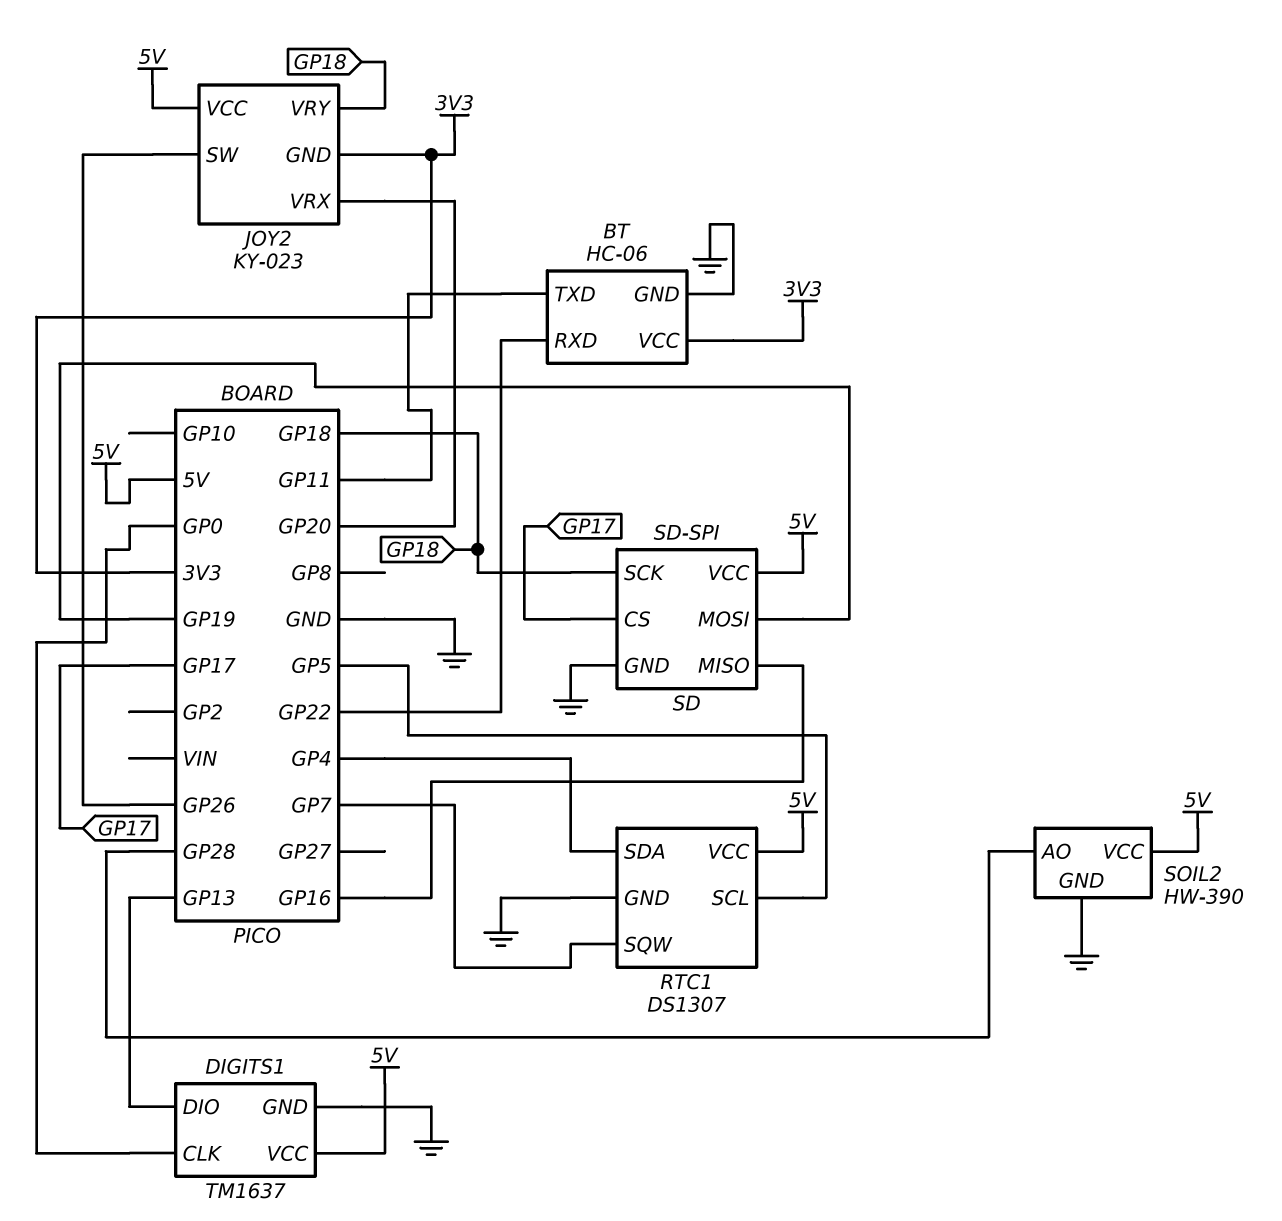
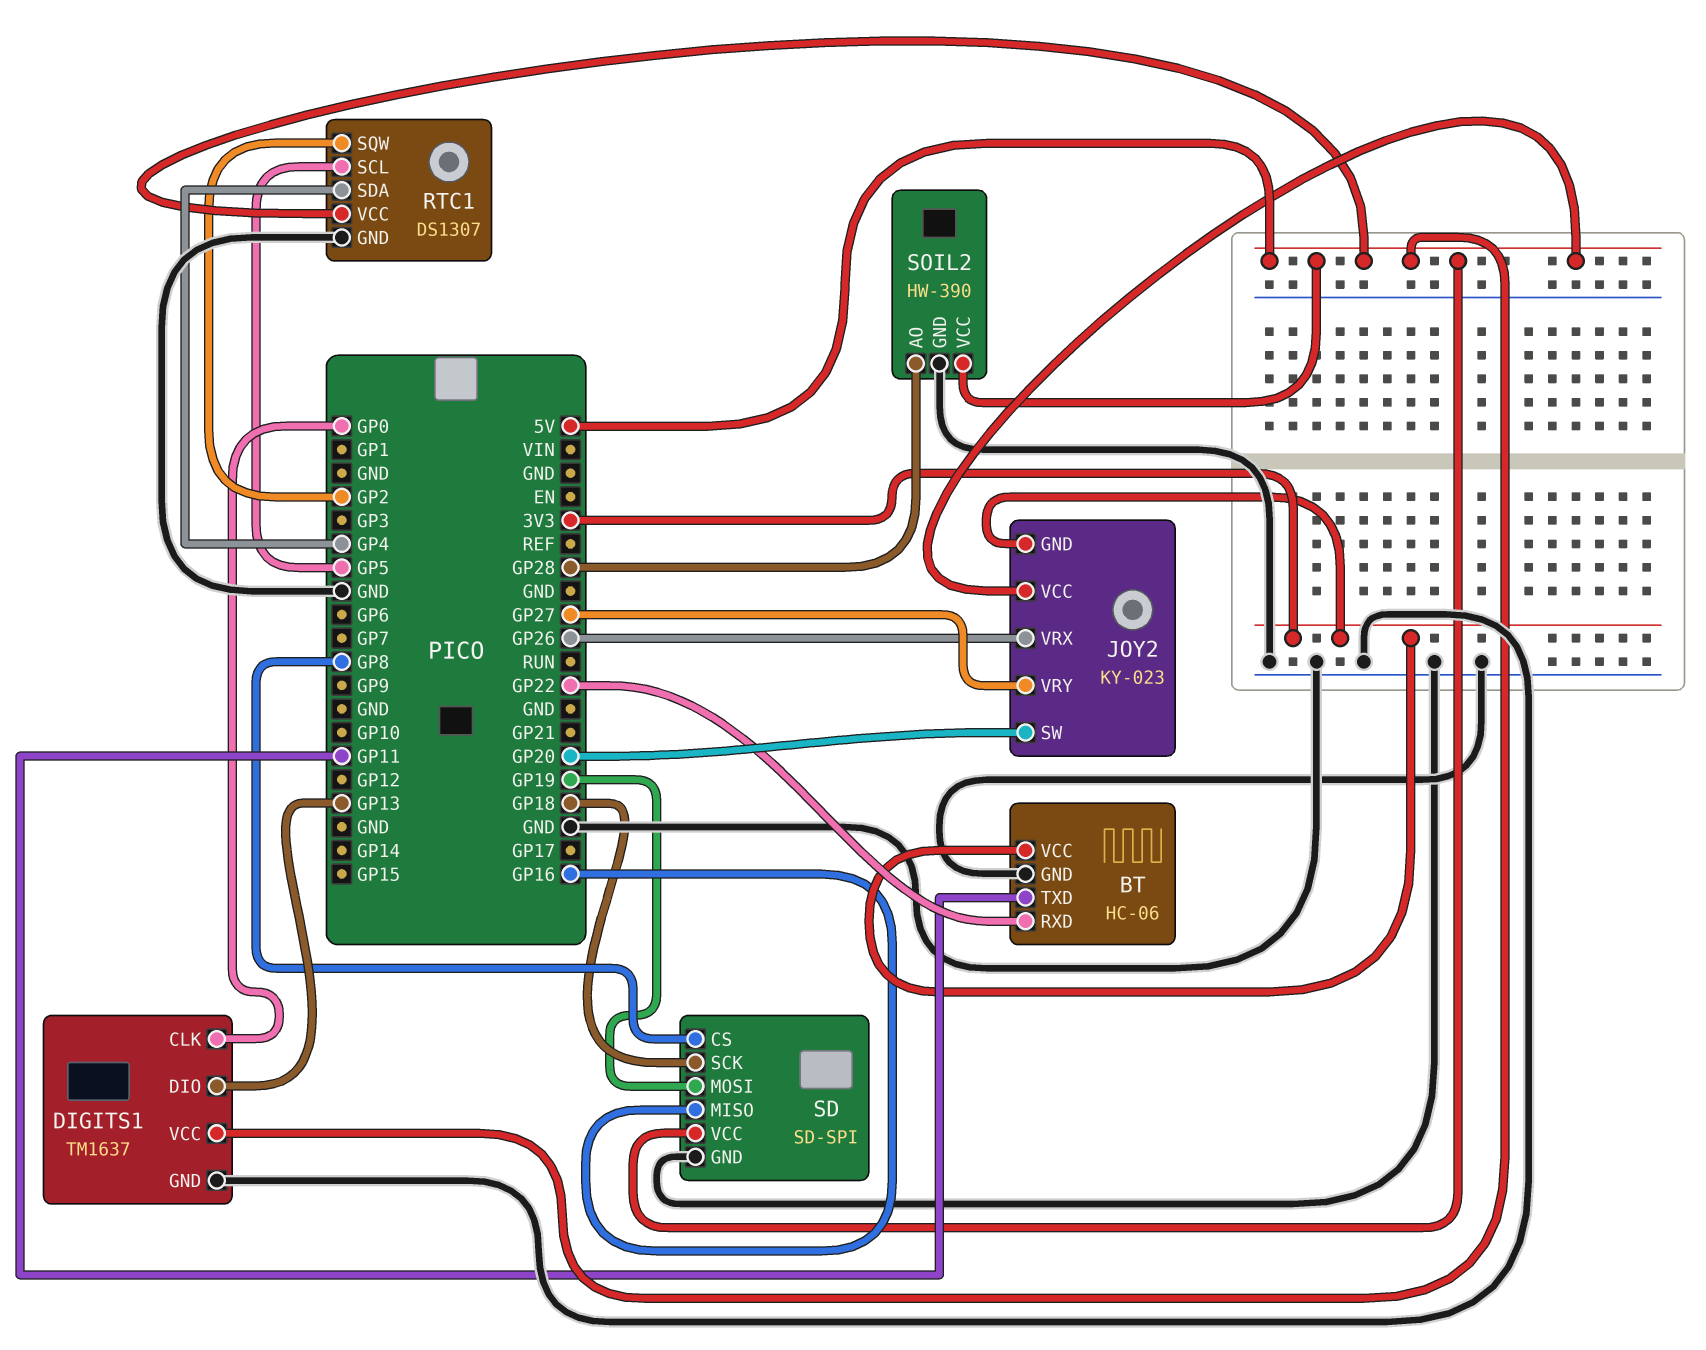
JOY2 pin SW: GP26 -> GP20
JOY2 pin VRX: GP20 -> GP26
JOY2 pin VRY: GP18 -> GP27
RTC1 pin SQW: GP7 -> GP2
SD pin CS: GP17 -> GP8

